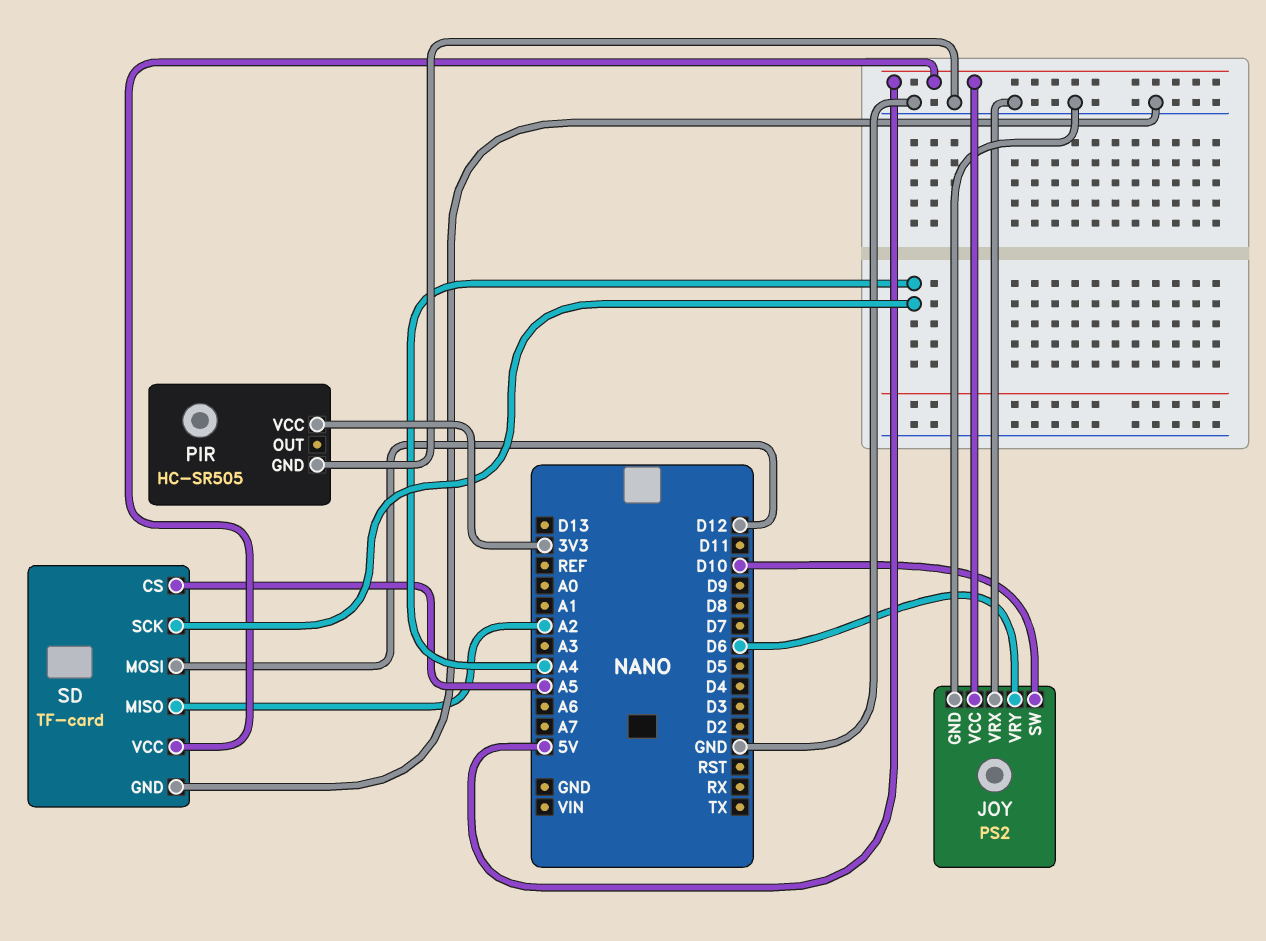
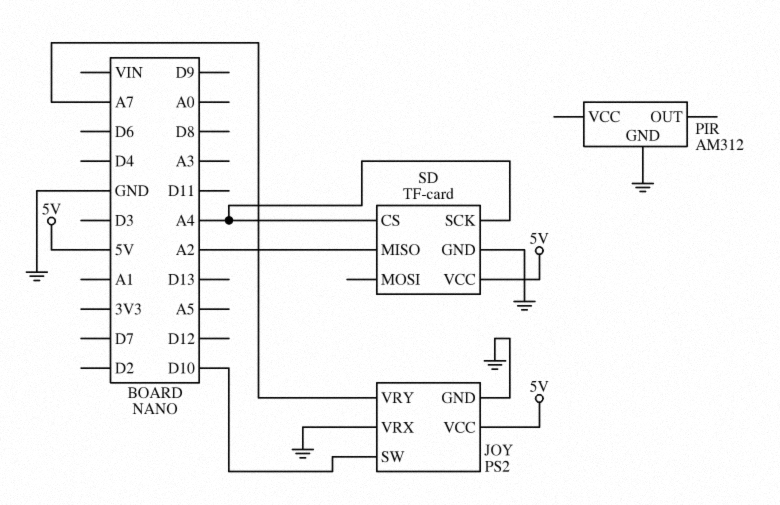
JOY pin VRY: D6 -> A7
PIR: HC-SR505 -> AM312
PIR pin VCC: 3V3 -> none
SD pin CS: A5 -> A4
SD pin MOSI: D12 -> none

